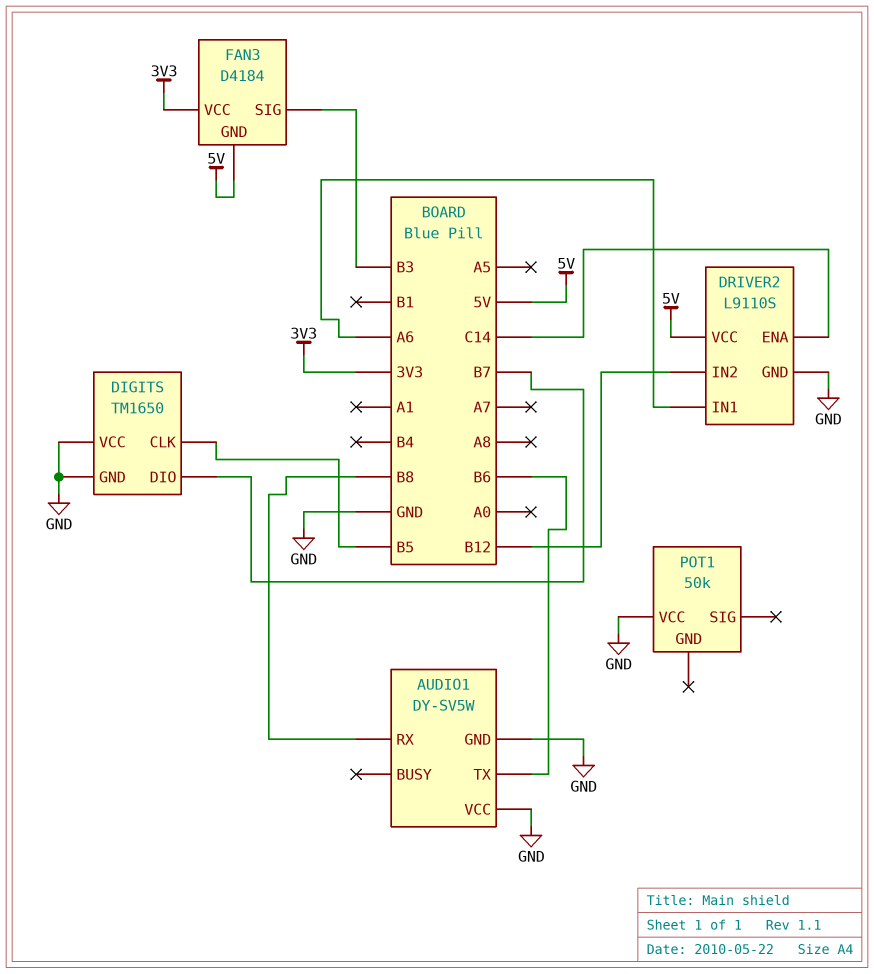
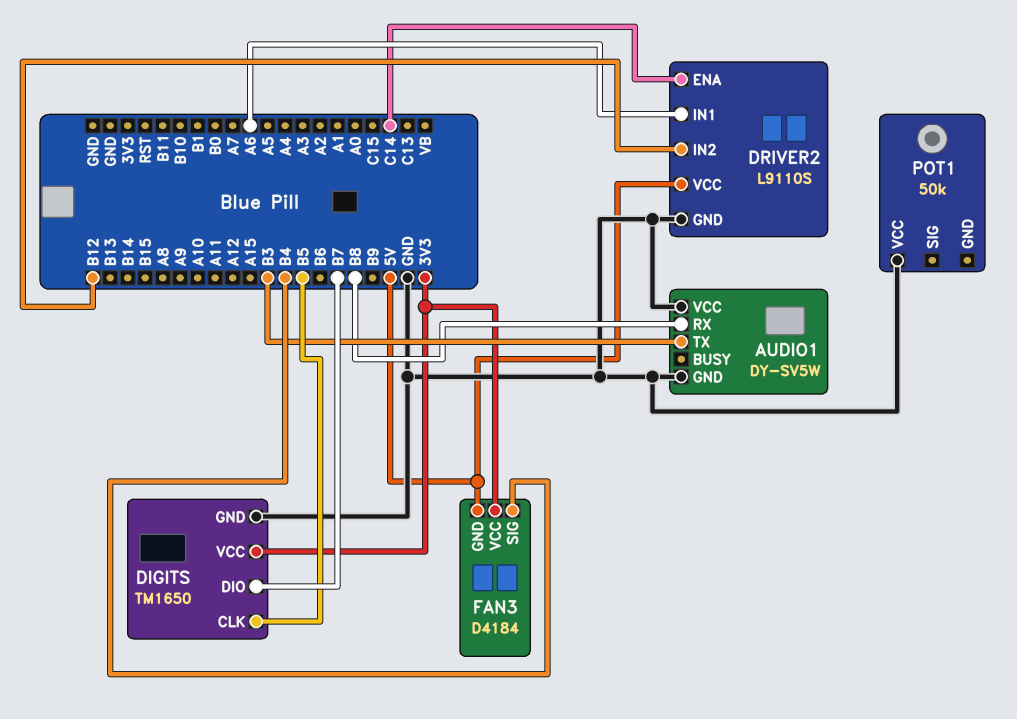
AUDIO1 pin TX: B6 -> B3
DIGITS pin VCC: GND -> 3V3
FAN3 pin SIG: B3 -> B4

